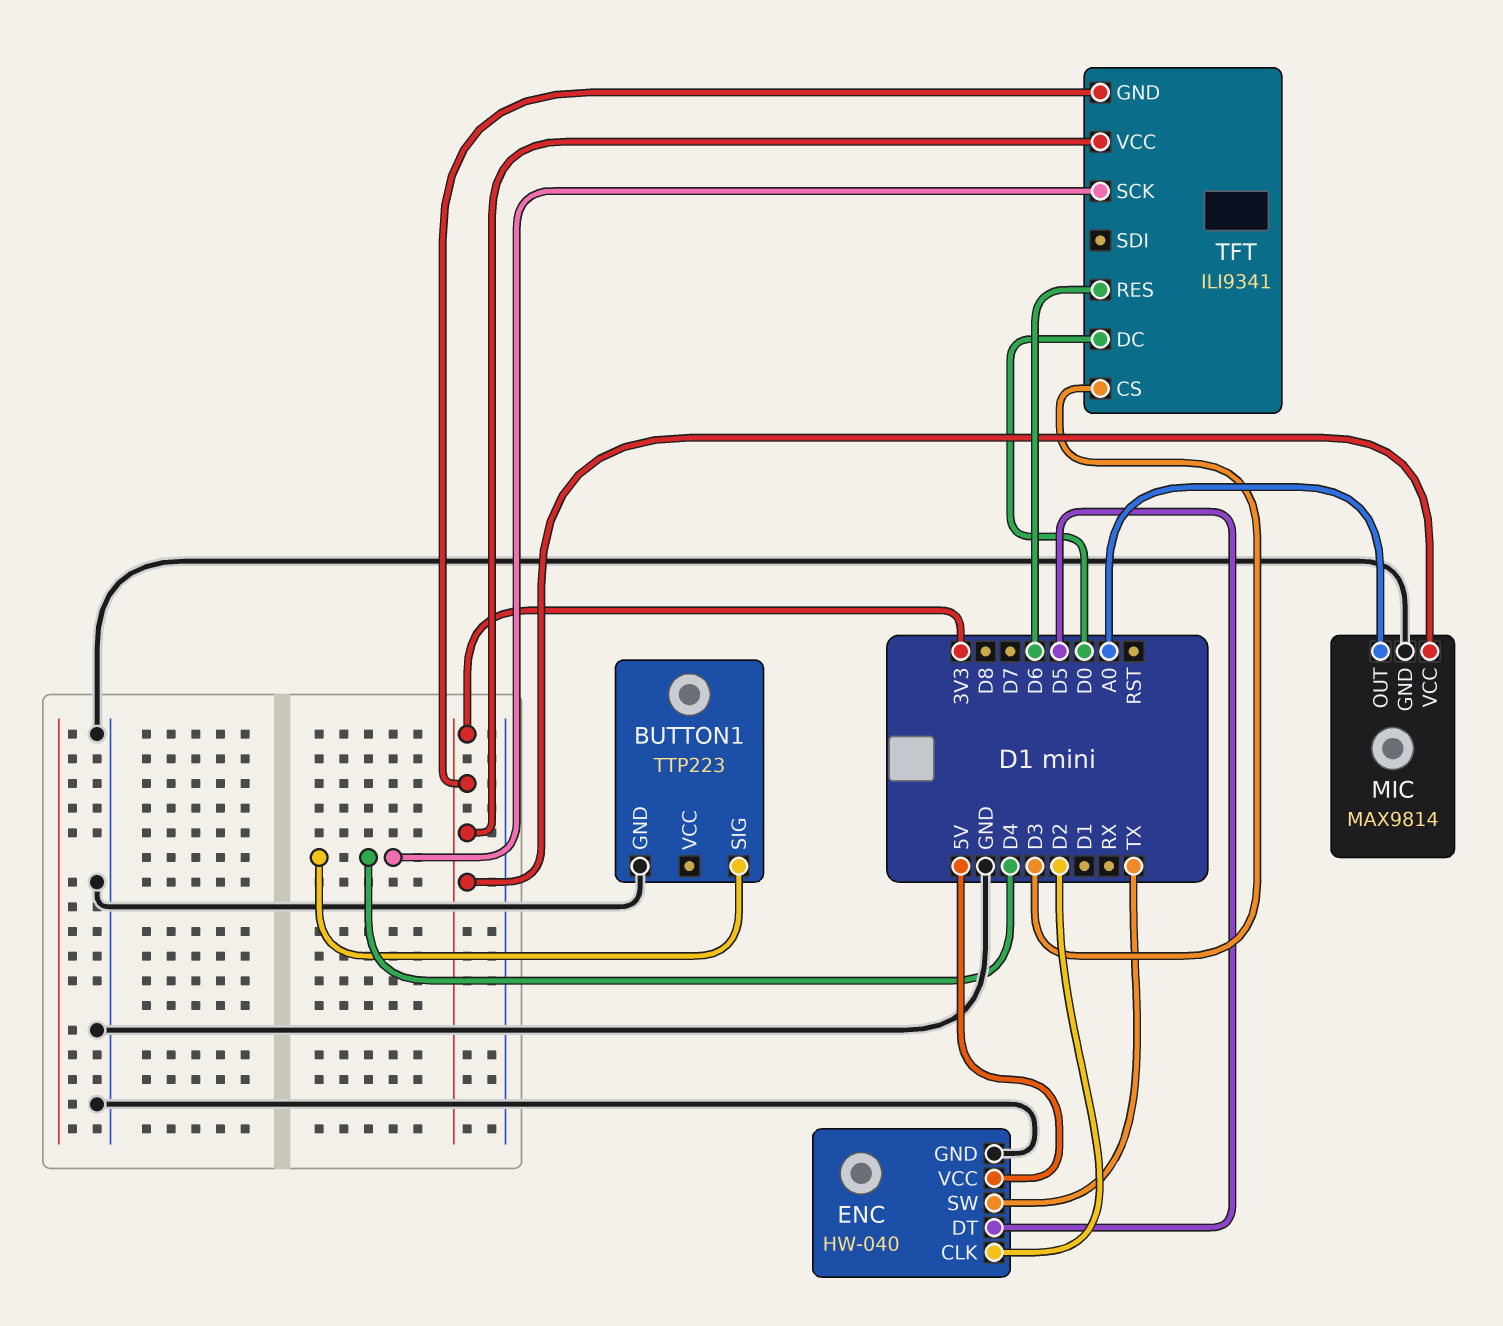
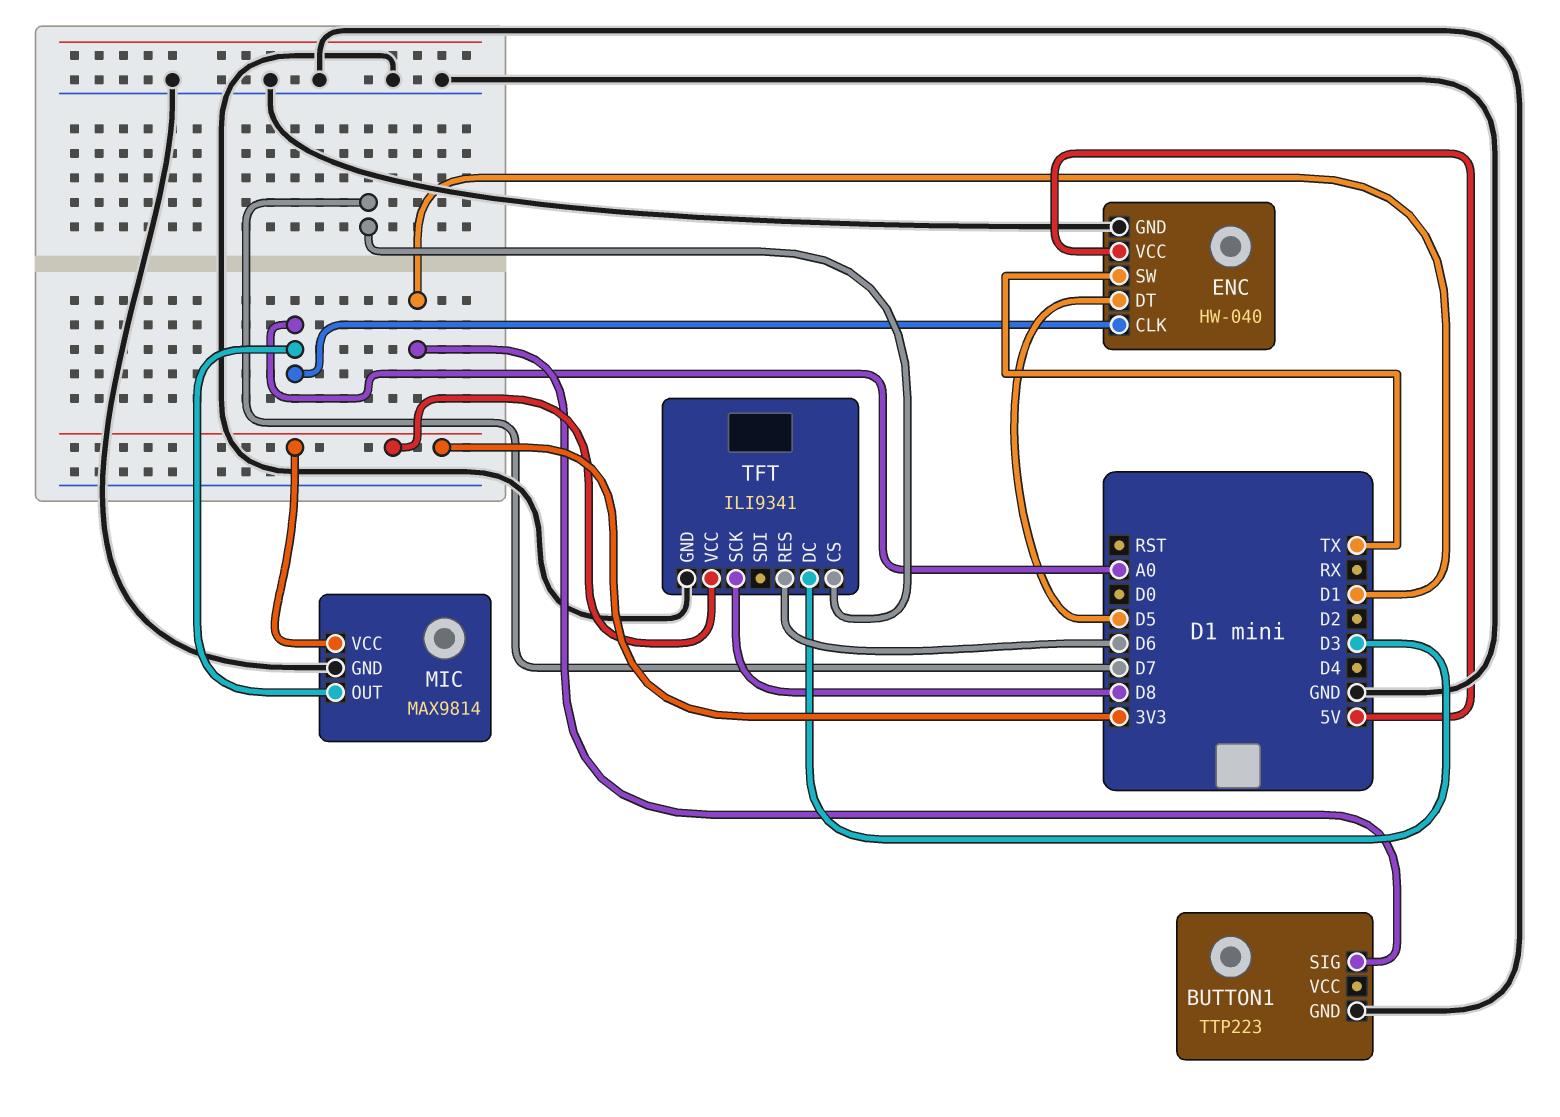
BUTTON1 pin SIG: D4 -> D1
ENC pin CLK: D2 -> A0
TFT pin CS: D3 -> D7
TFT pin DC: D0 -> D3
TFT pin GND: 3V3 -> GND
TFT pin SCK: D4 -> D8

